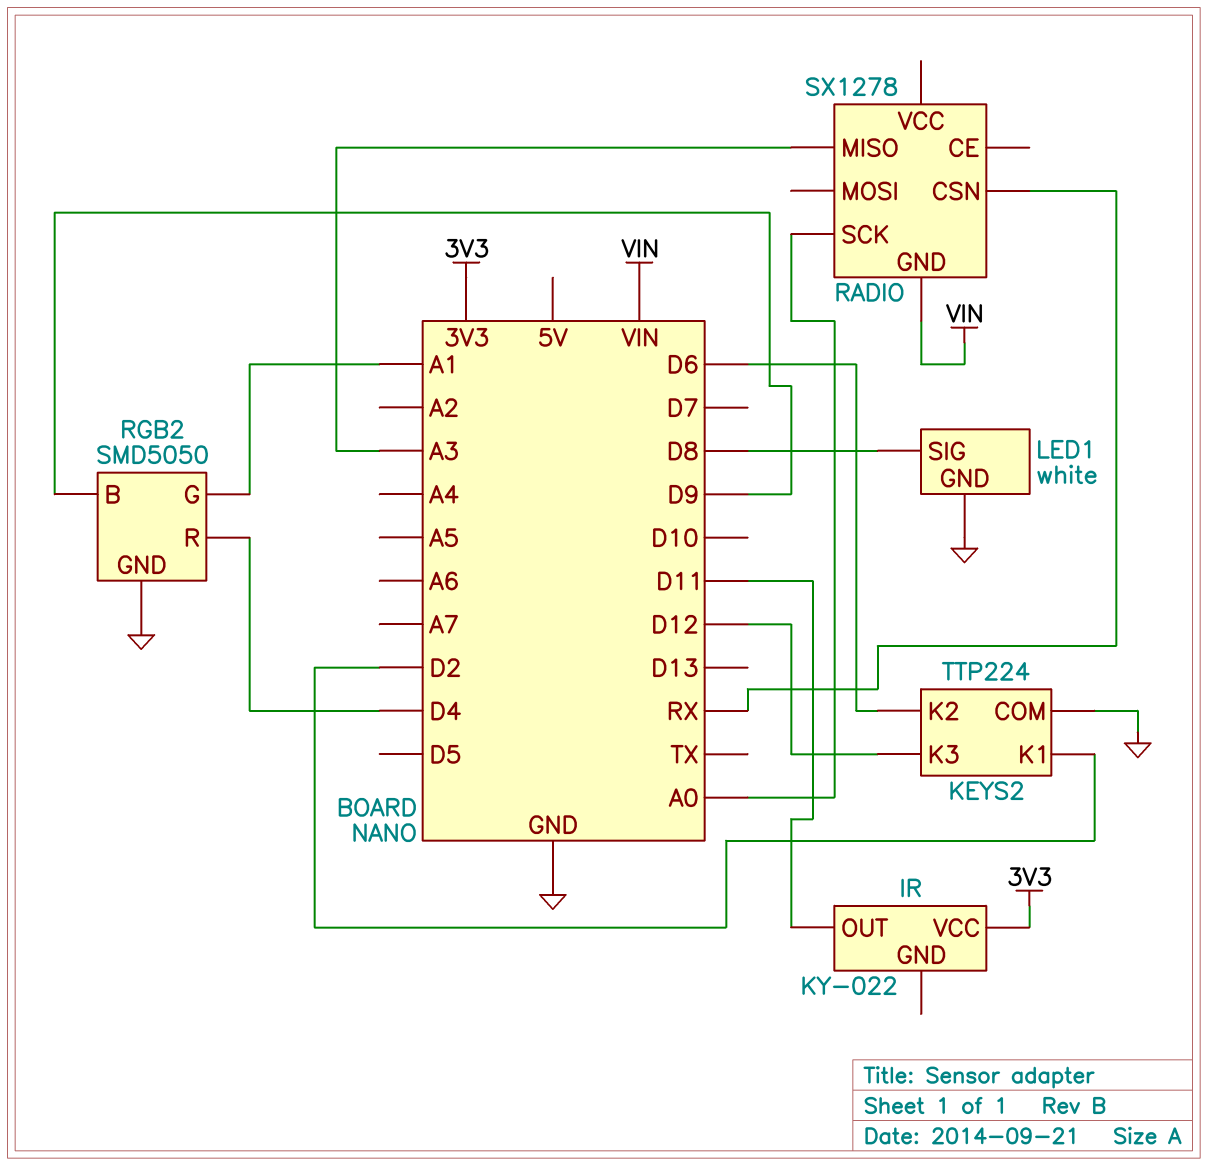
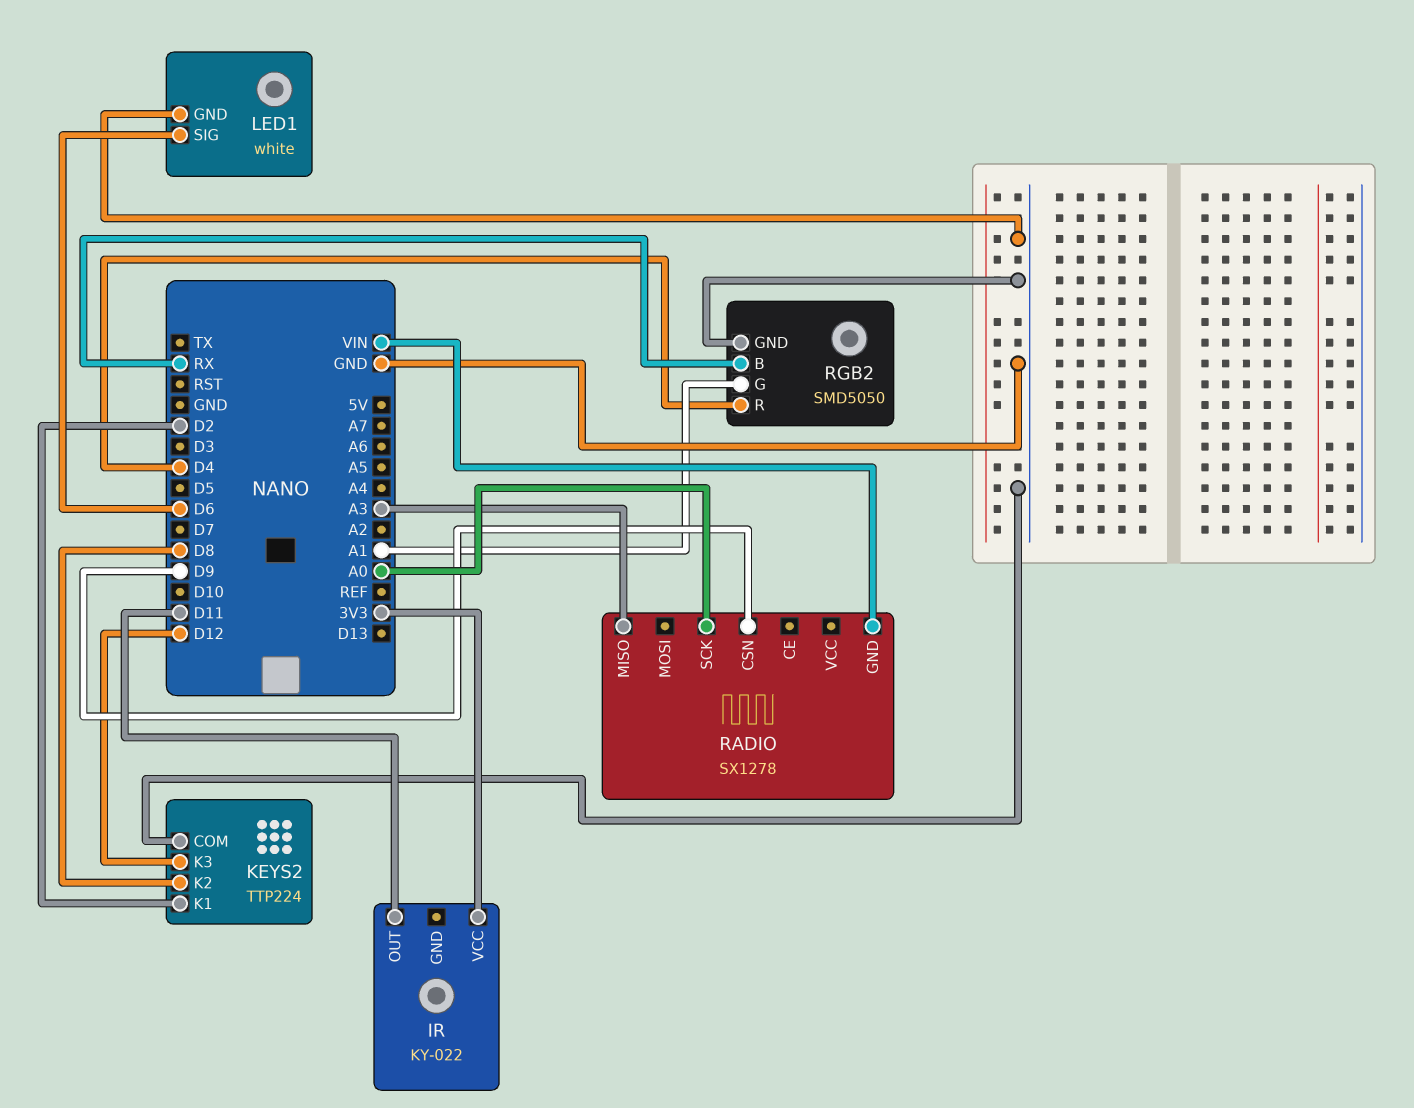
KEYS2 pin K2: D6 -> D8
LED1 pin SIG: D8 -> D6
RADIO pin CSN: RX -> D9
RGB2 pin B: D9 -> RX

